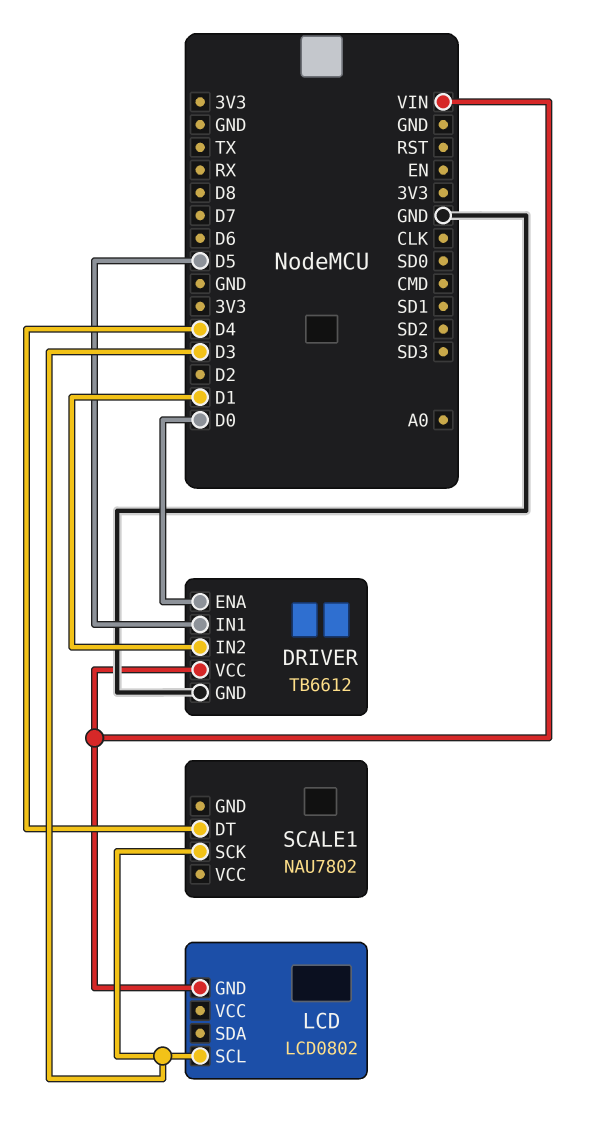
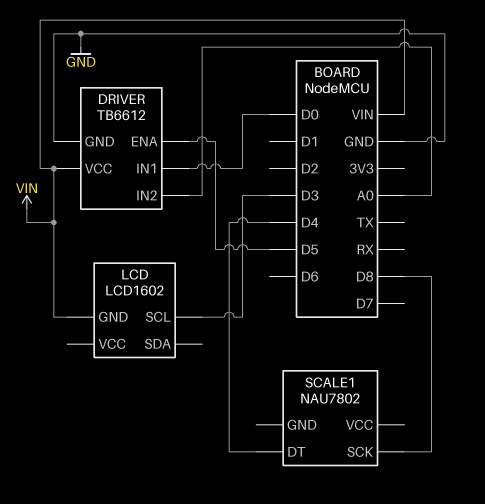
DRIVER pin ENA: D0 -> D5
DRIVER pin IN1: D5 -> D0
DRIVER pin IN2: D1 -> A0
LCD: LCD0802 -> LCD1602
SCALE1 pin SCK: D3 -> D8

